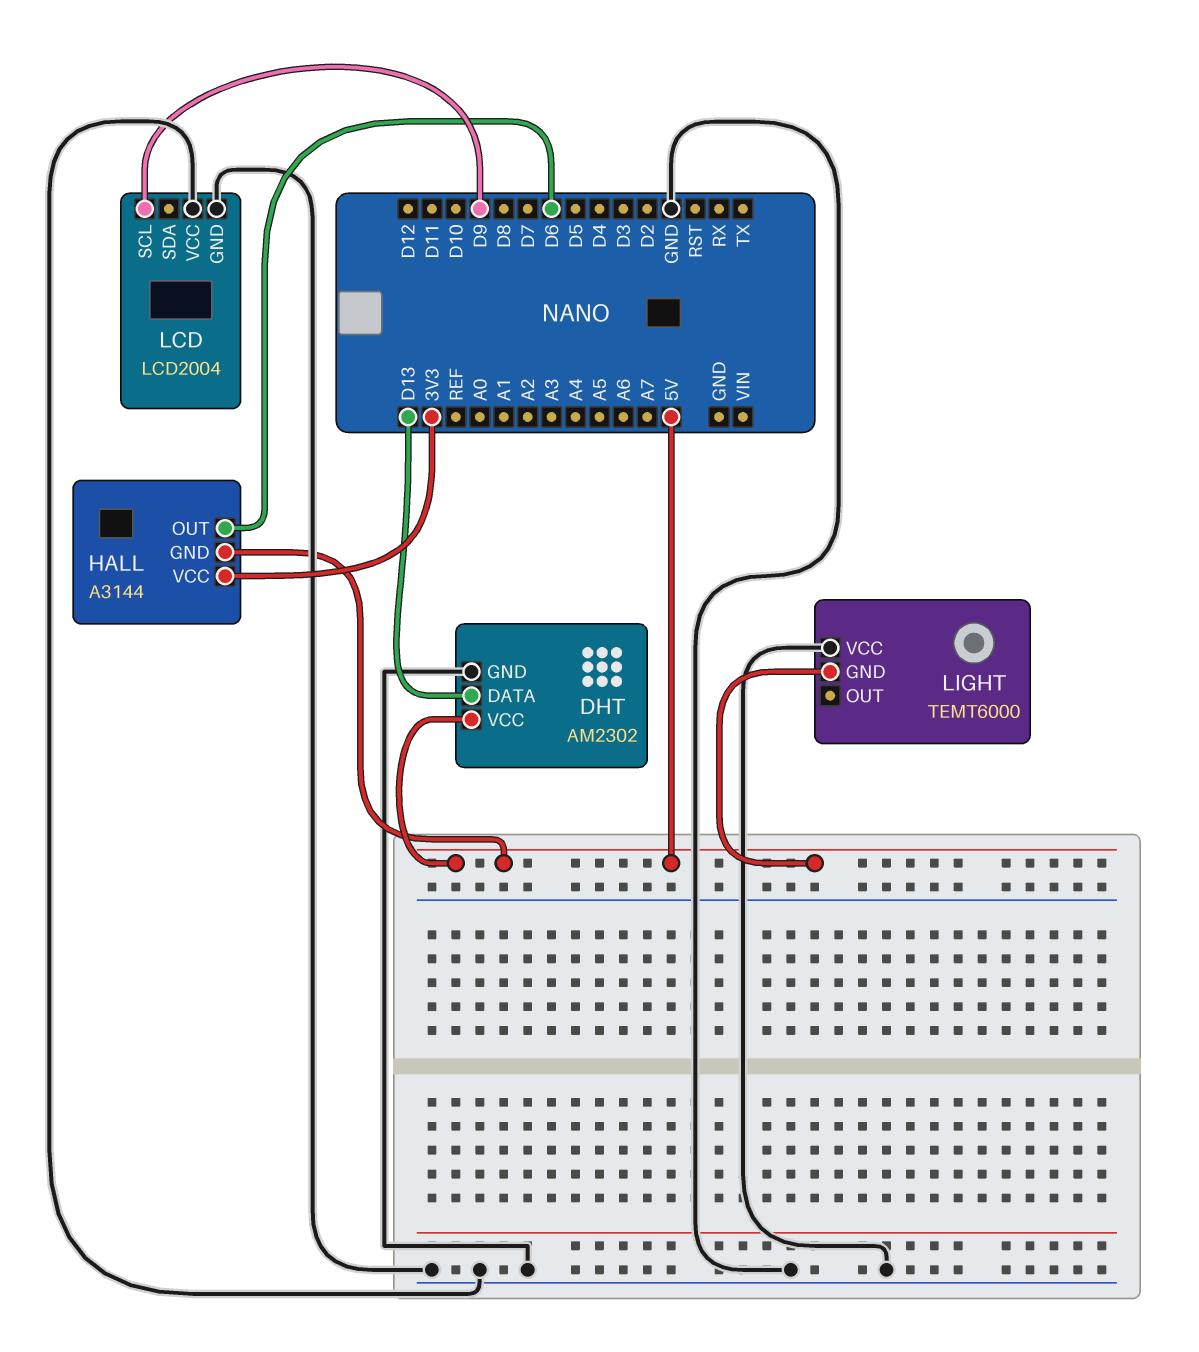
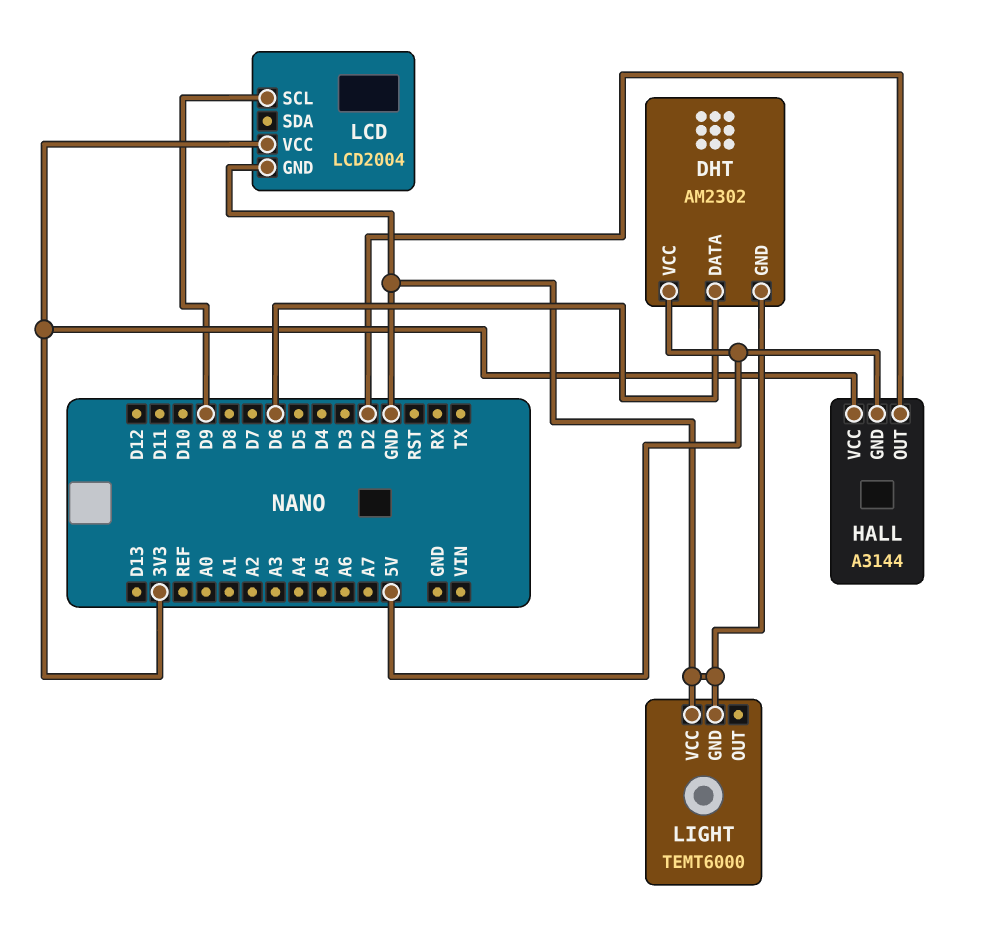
DHT pin DATA: D13 -> D6
HALL pin OUT: D6 -> D2
LCD pin VCC: GND -> 3V3
LIGHT pin GND: 5V -> GND

